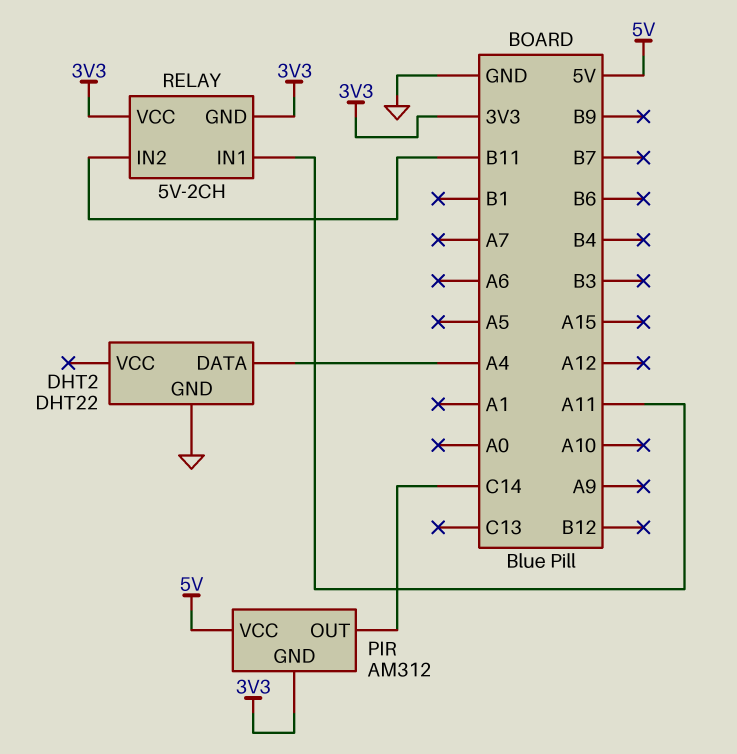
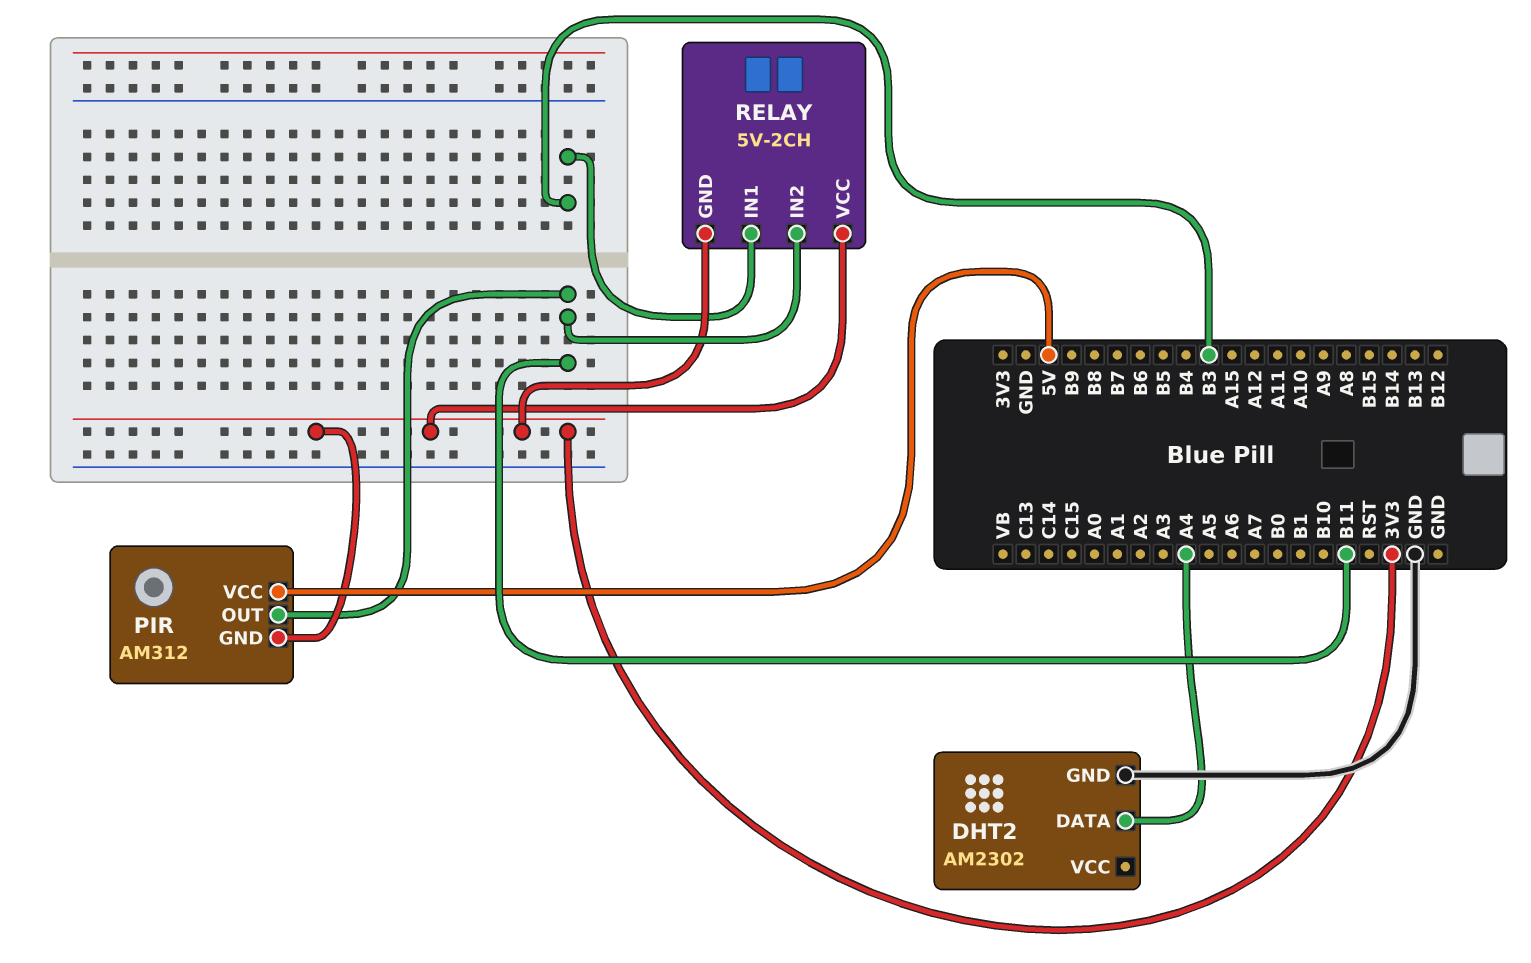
DHT2: DHT22 -> AM2302
PIR pin OUT: C14 -> B11
RELAY pin IN1: A11 -> B3

